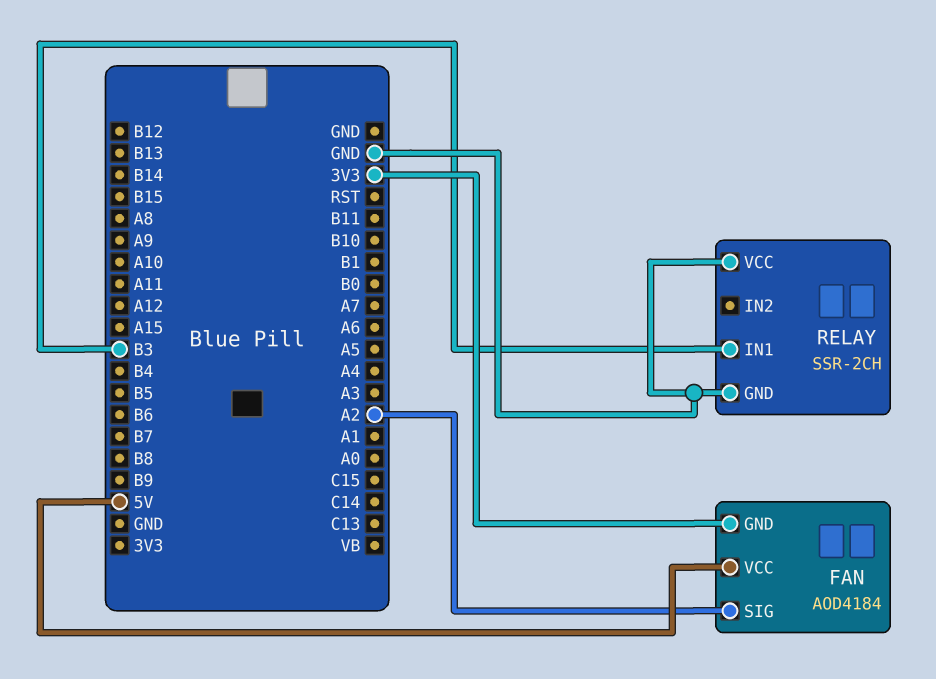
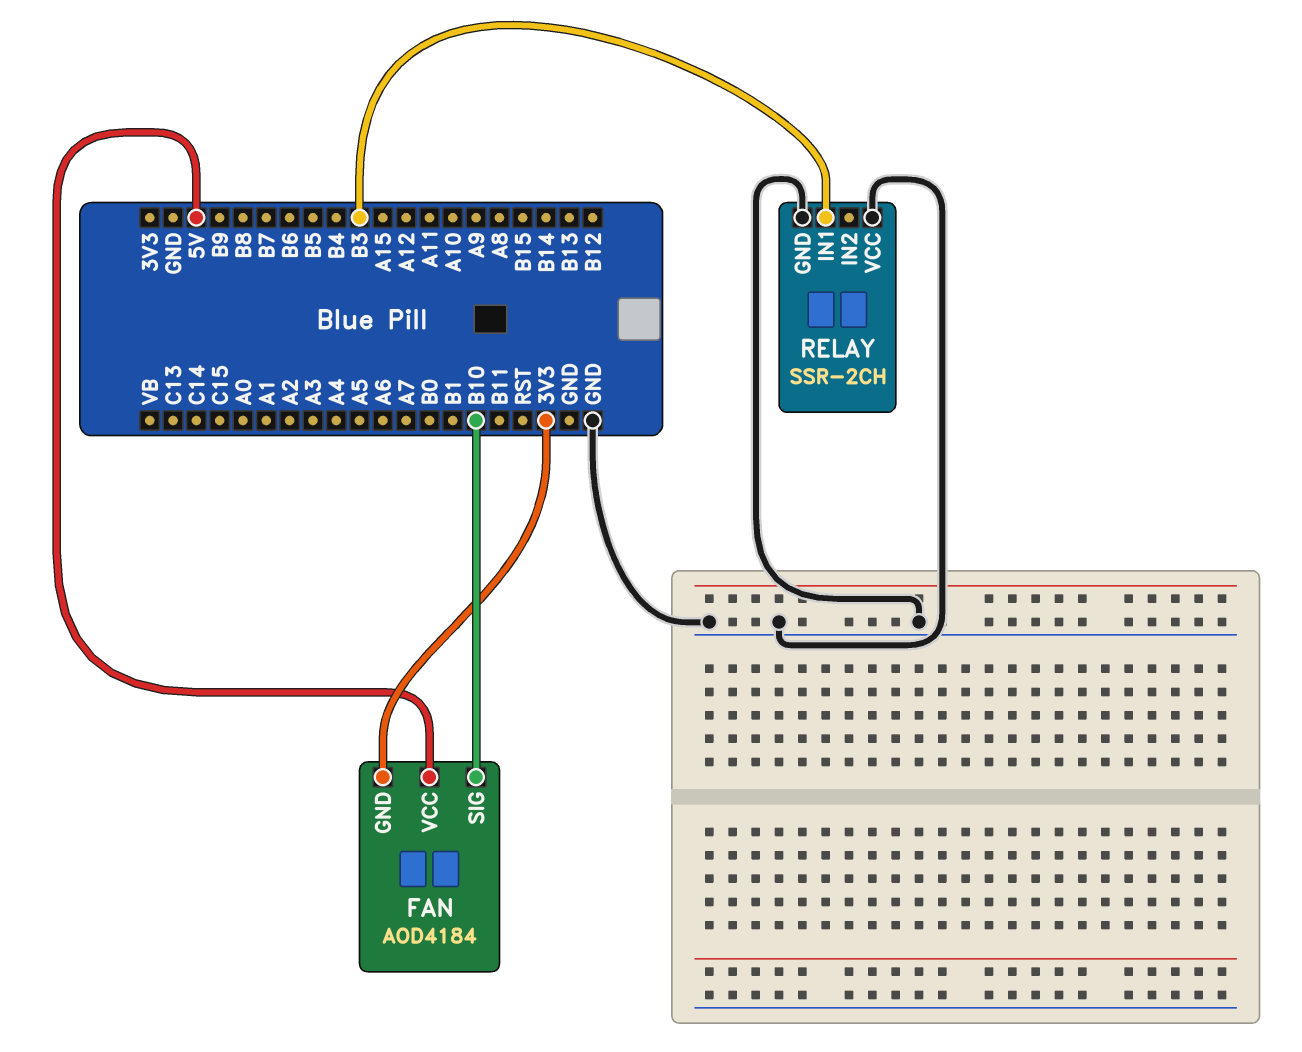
FAN pin SIG: A2 -> B10

